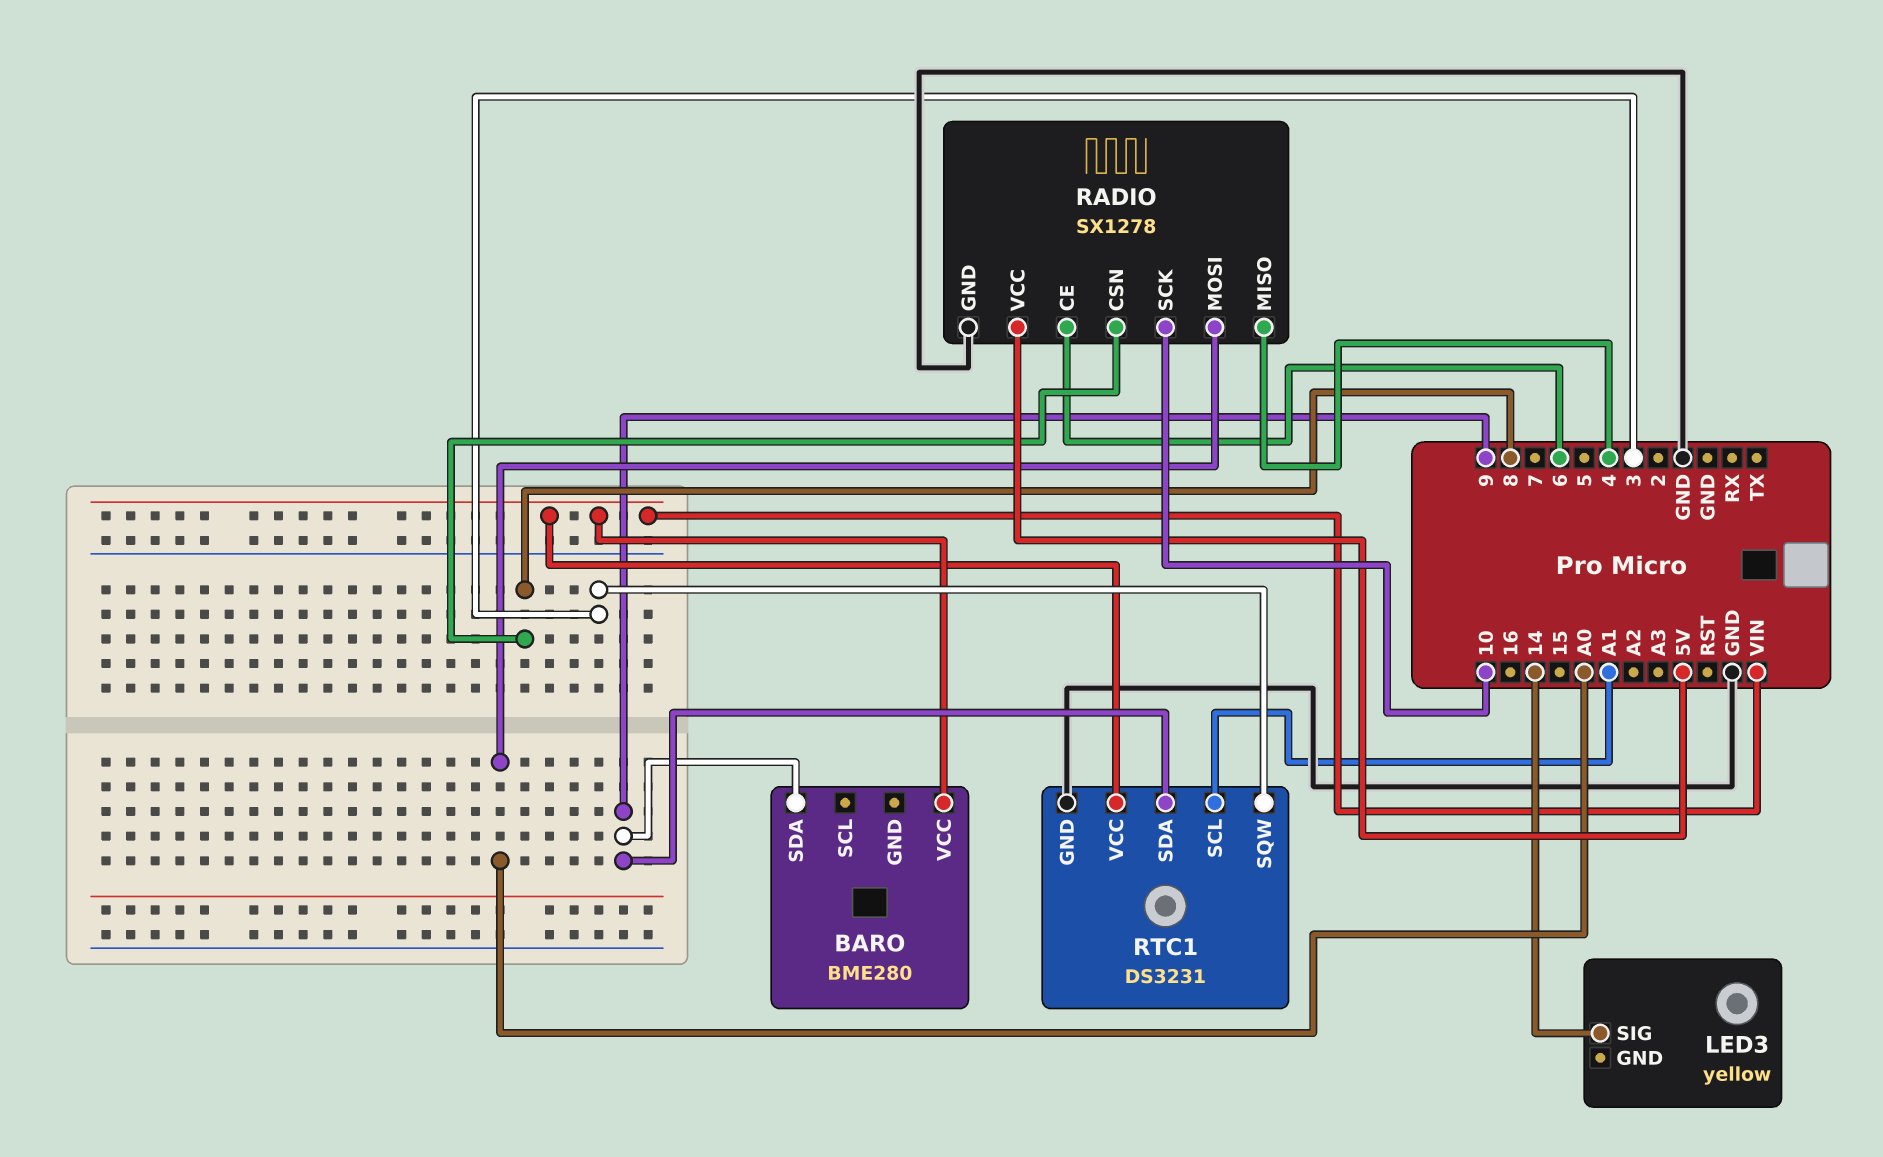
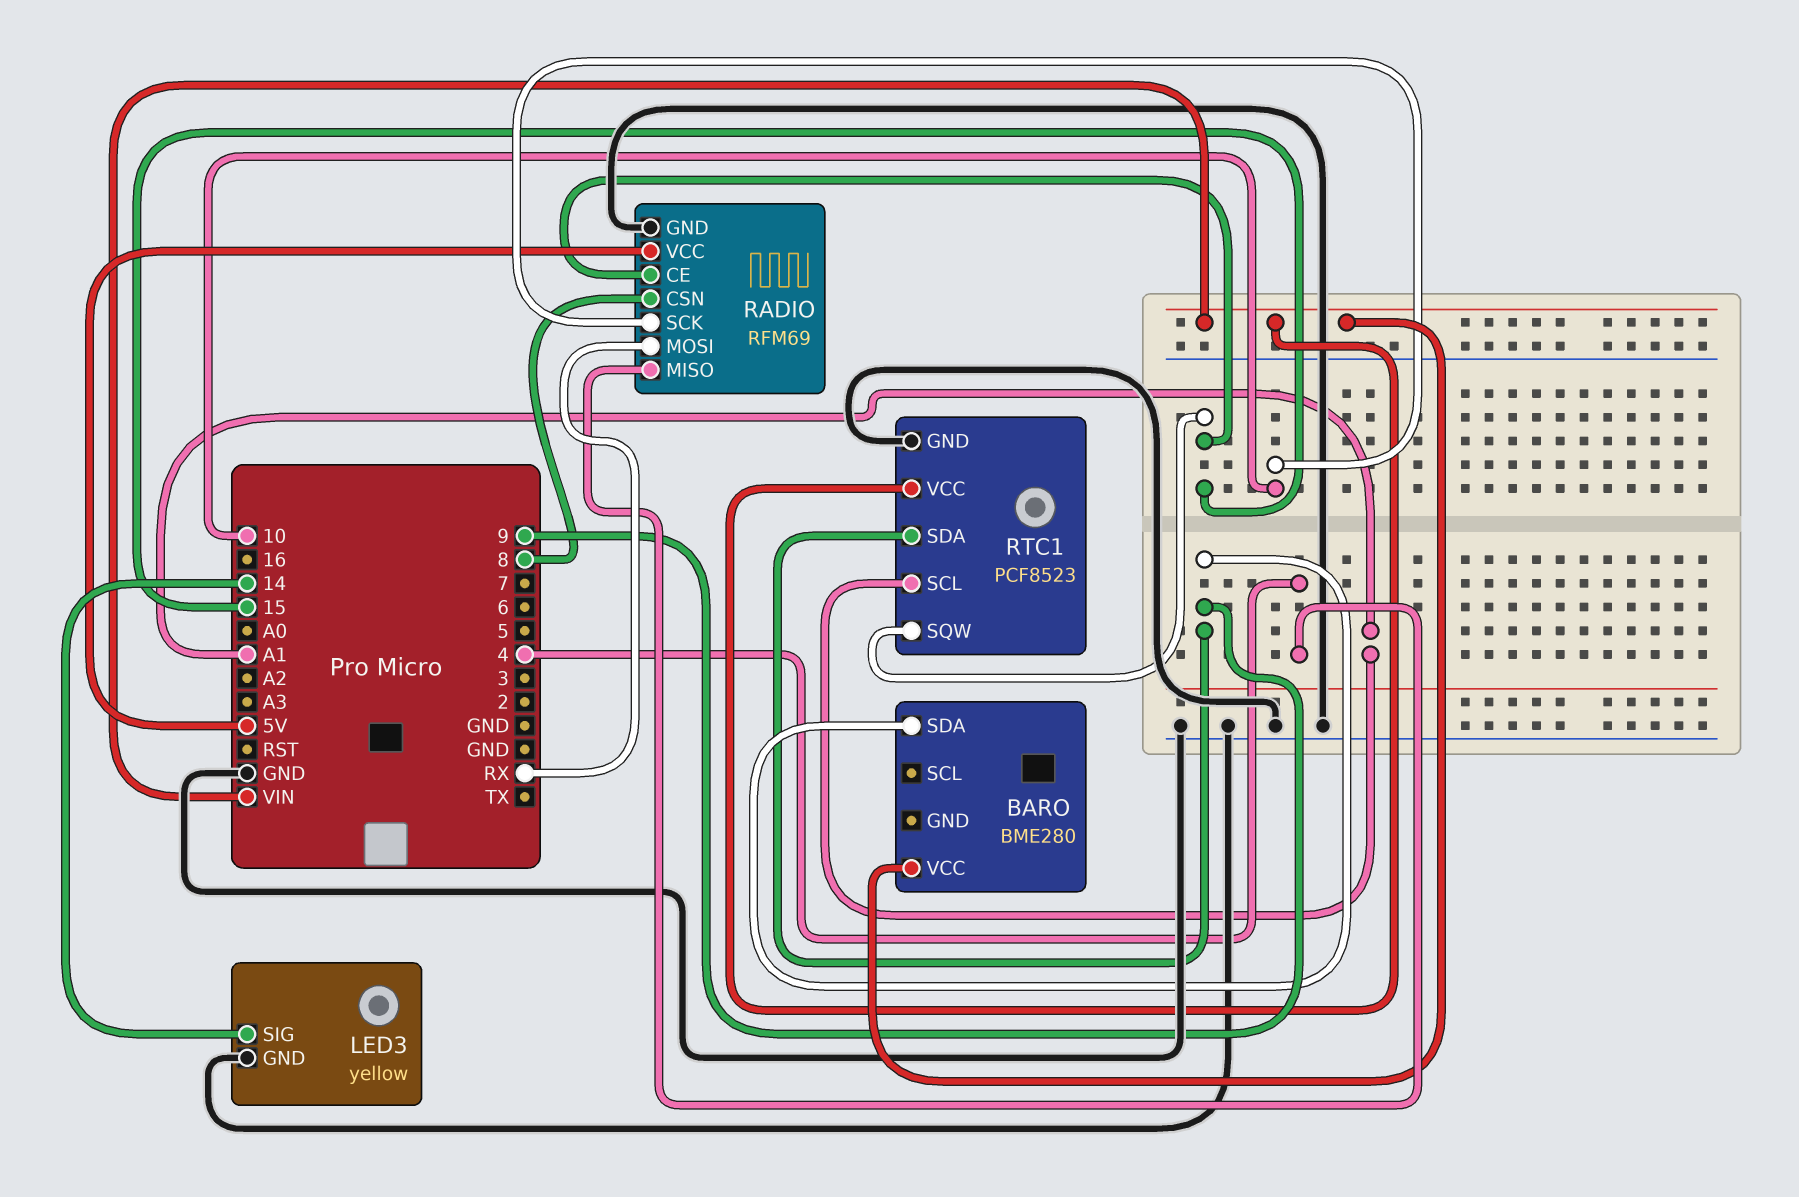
LED3 pin GND: none -> GND
RADIO: SX1278 -> RFM69
RADIO pin CE: 6 -> 15
RADIO pin MOSI: A0 -> RX
RTC1: DS3231 -> PCF8523
RTC1 pin SQW: 3 -> 15

